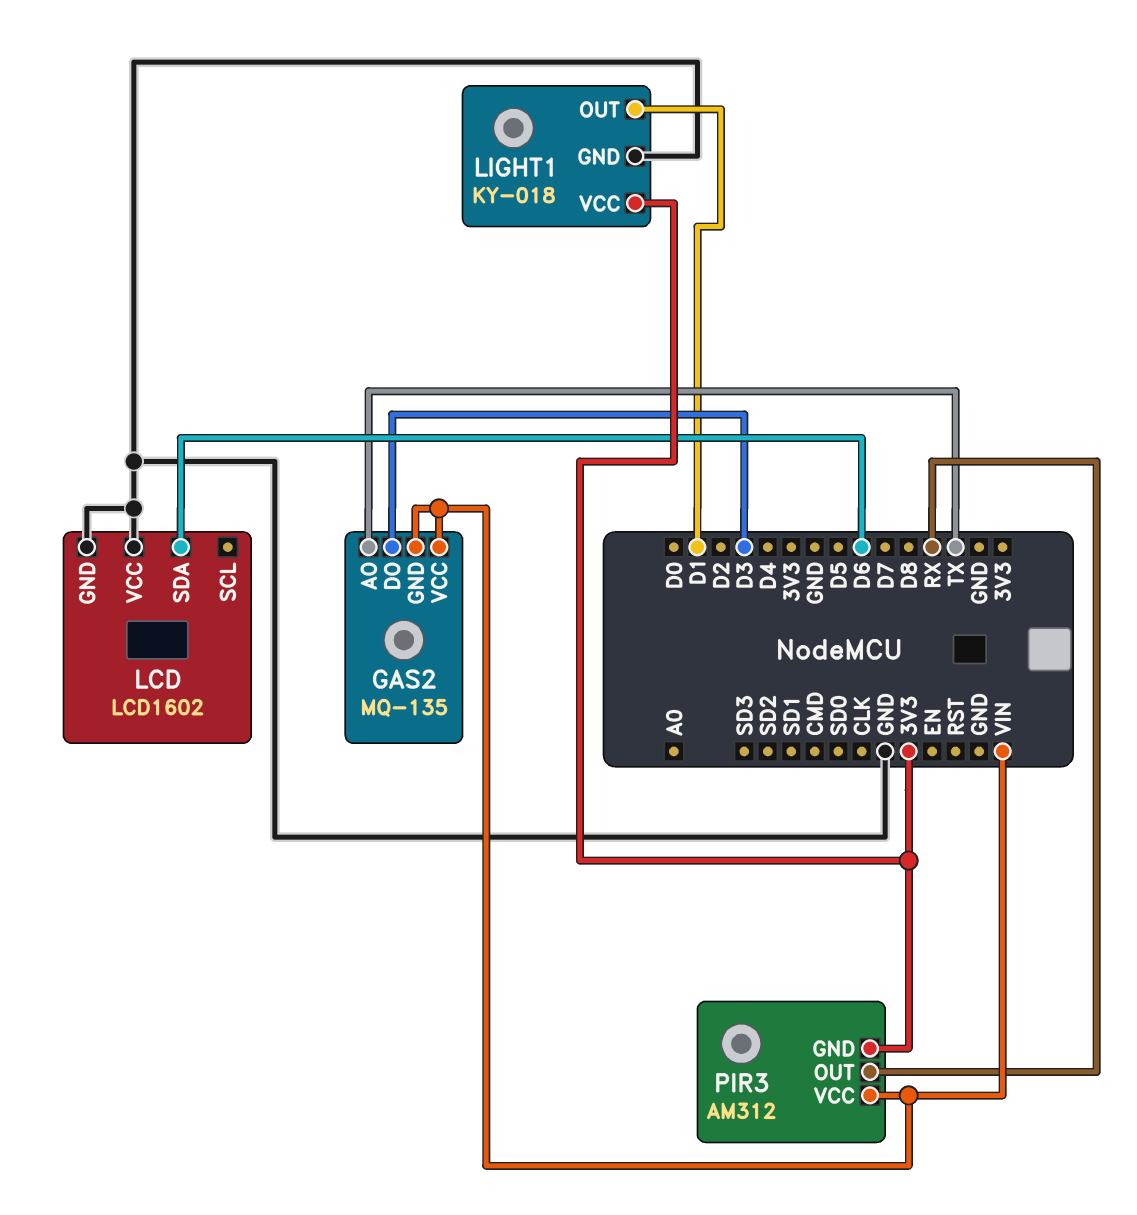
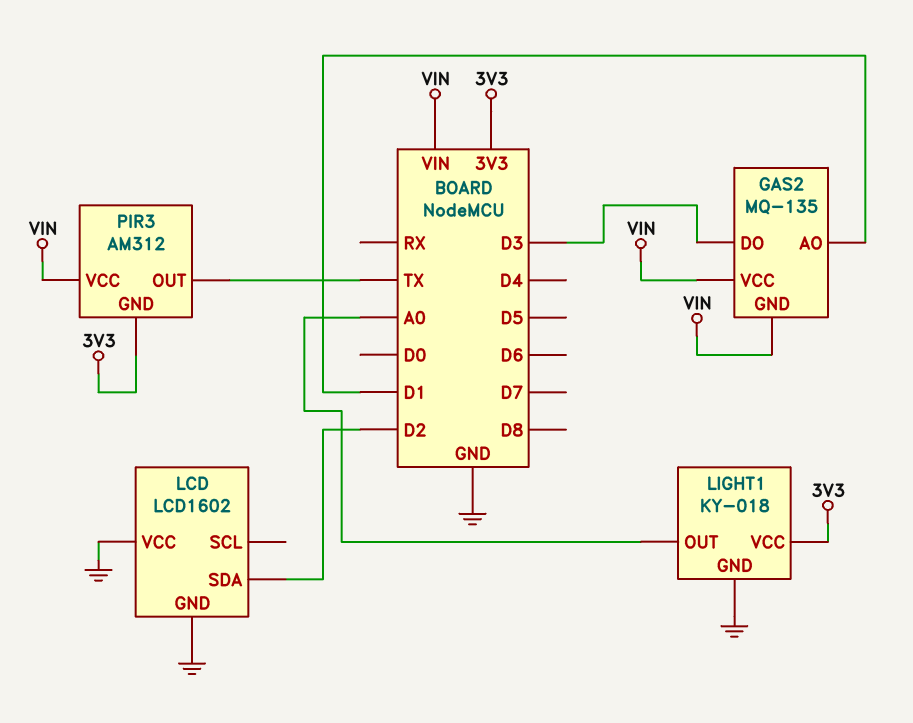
GAS2 pin AO: TX -> D1
LCD pin SDA: D6 -> D2
LIGHT1 pin OUT: D1 -> A0
PIR3 pin OUT: RX -> TX

